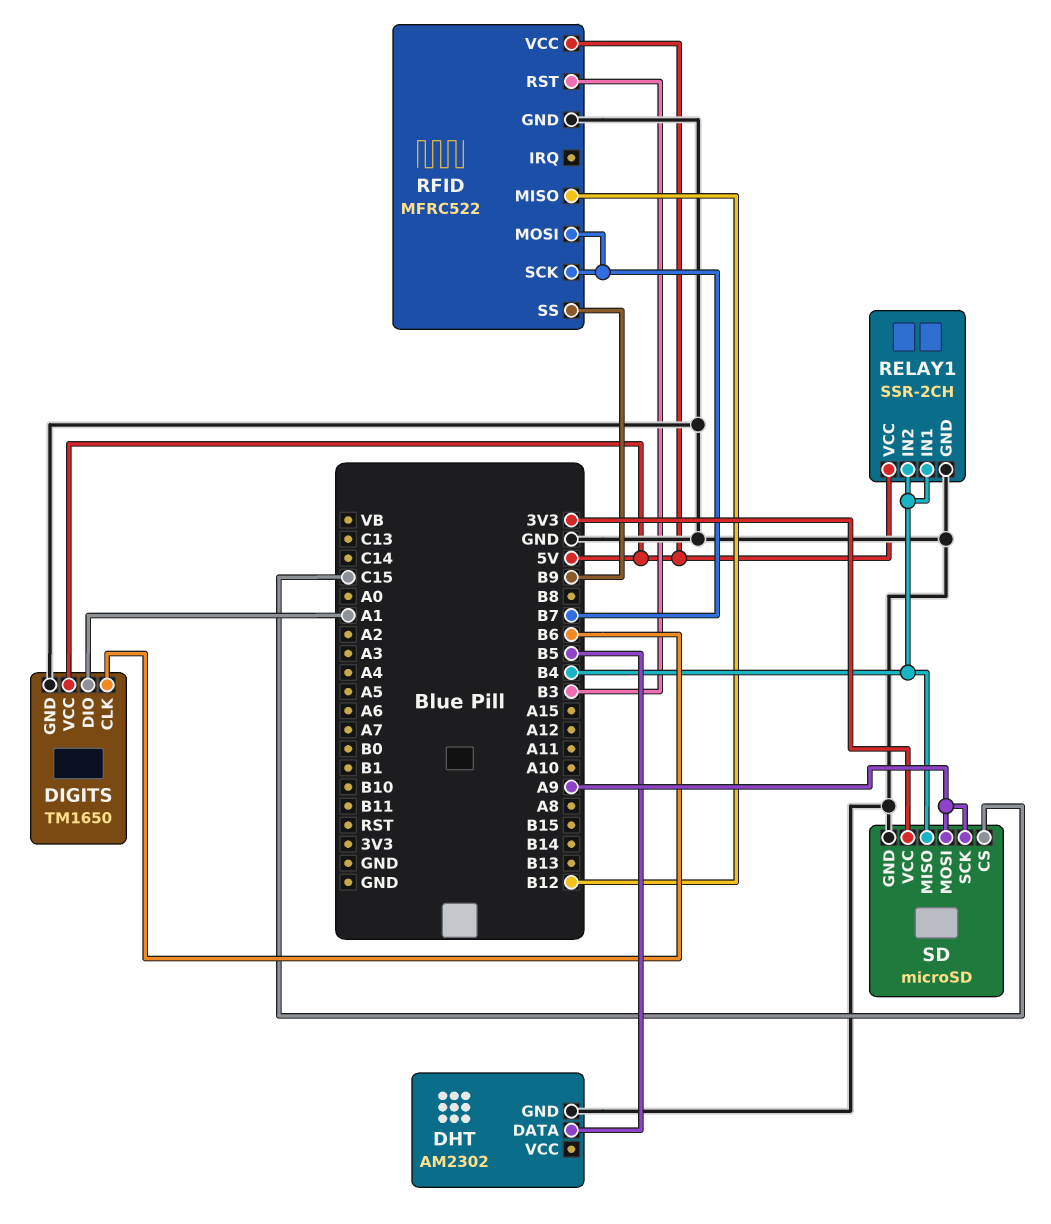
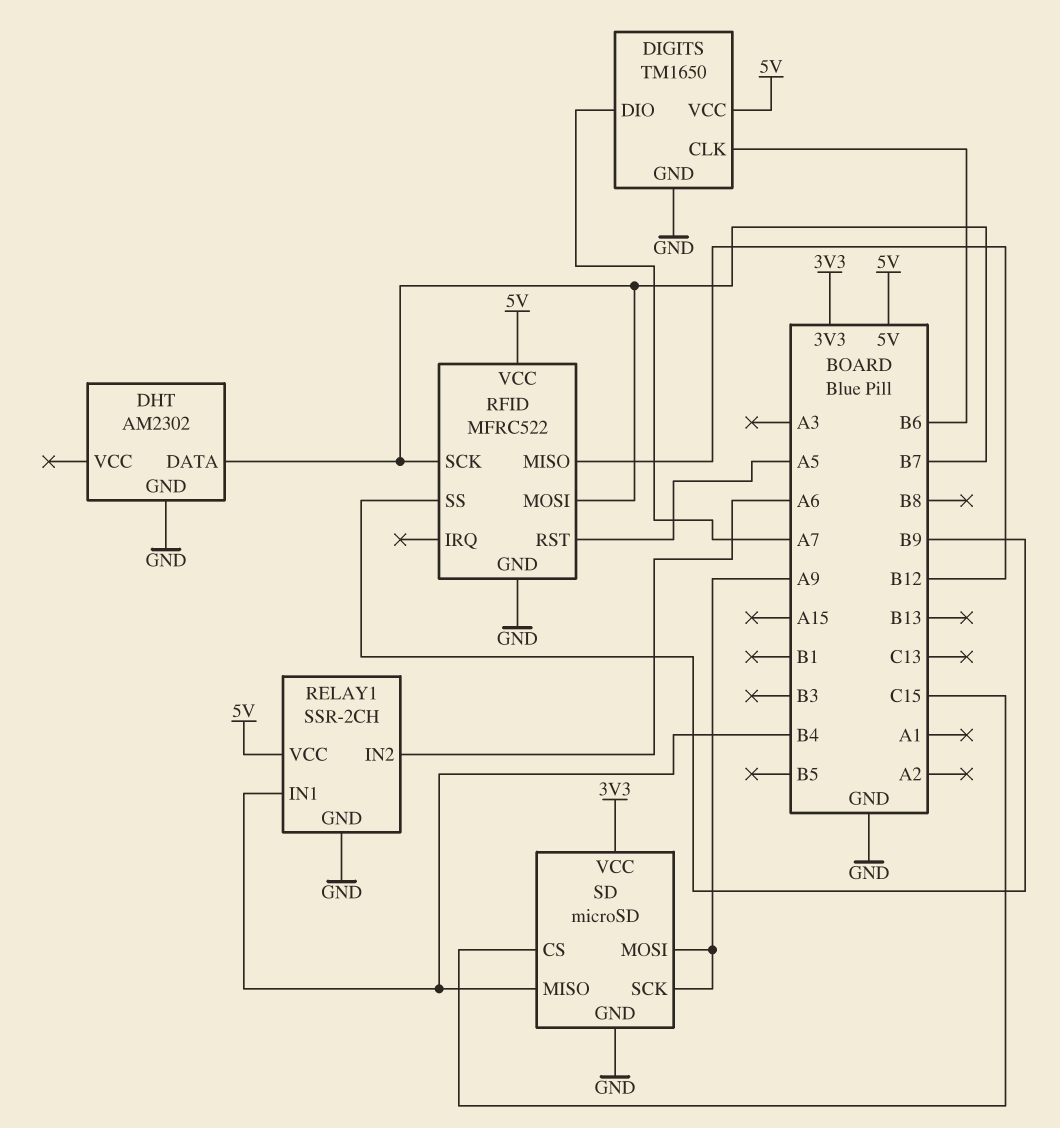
DHT pin DATA: B5 -> B7
DIGITS pin DIO: A1 -> A7
RELAY1 pin IN2: B4 -> A6
RFID pin RST: B3 -> A5

